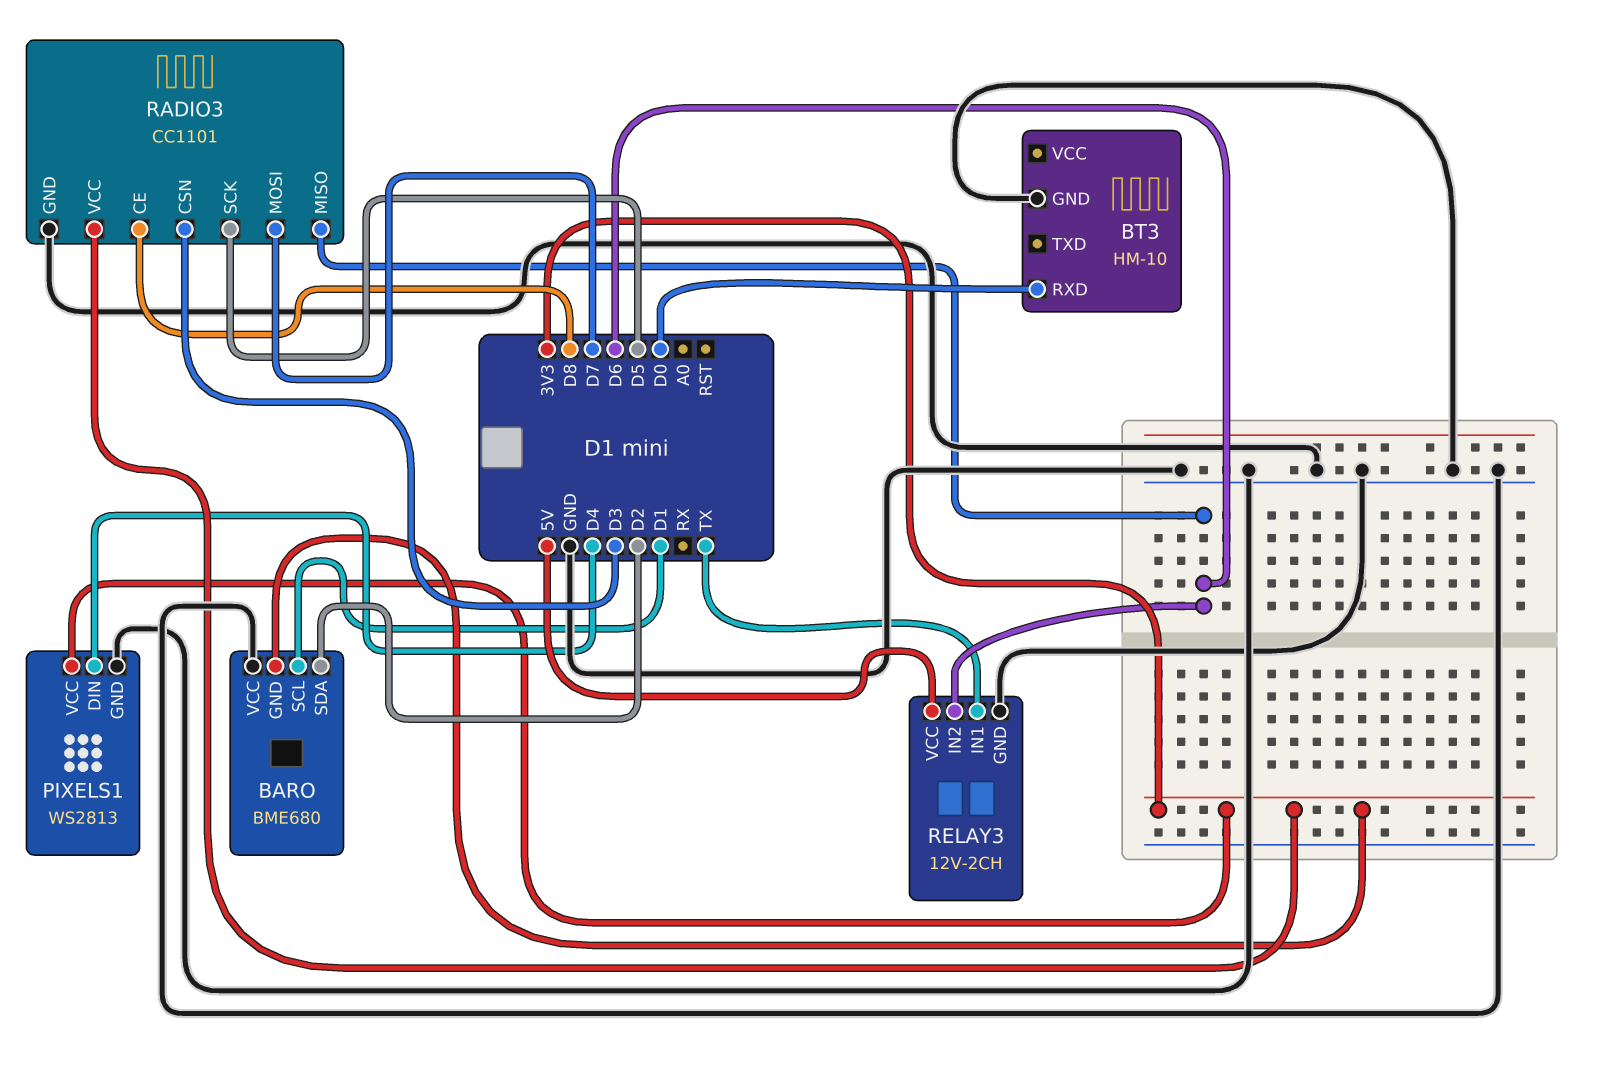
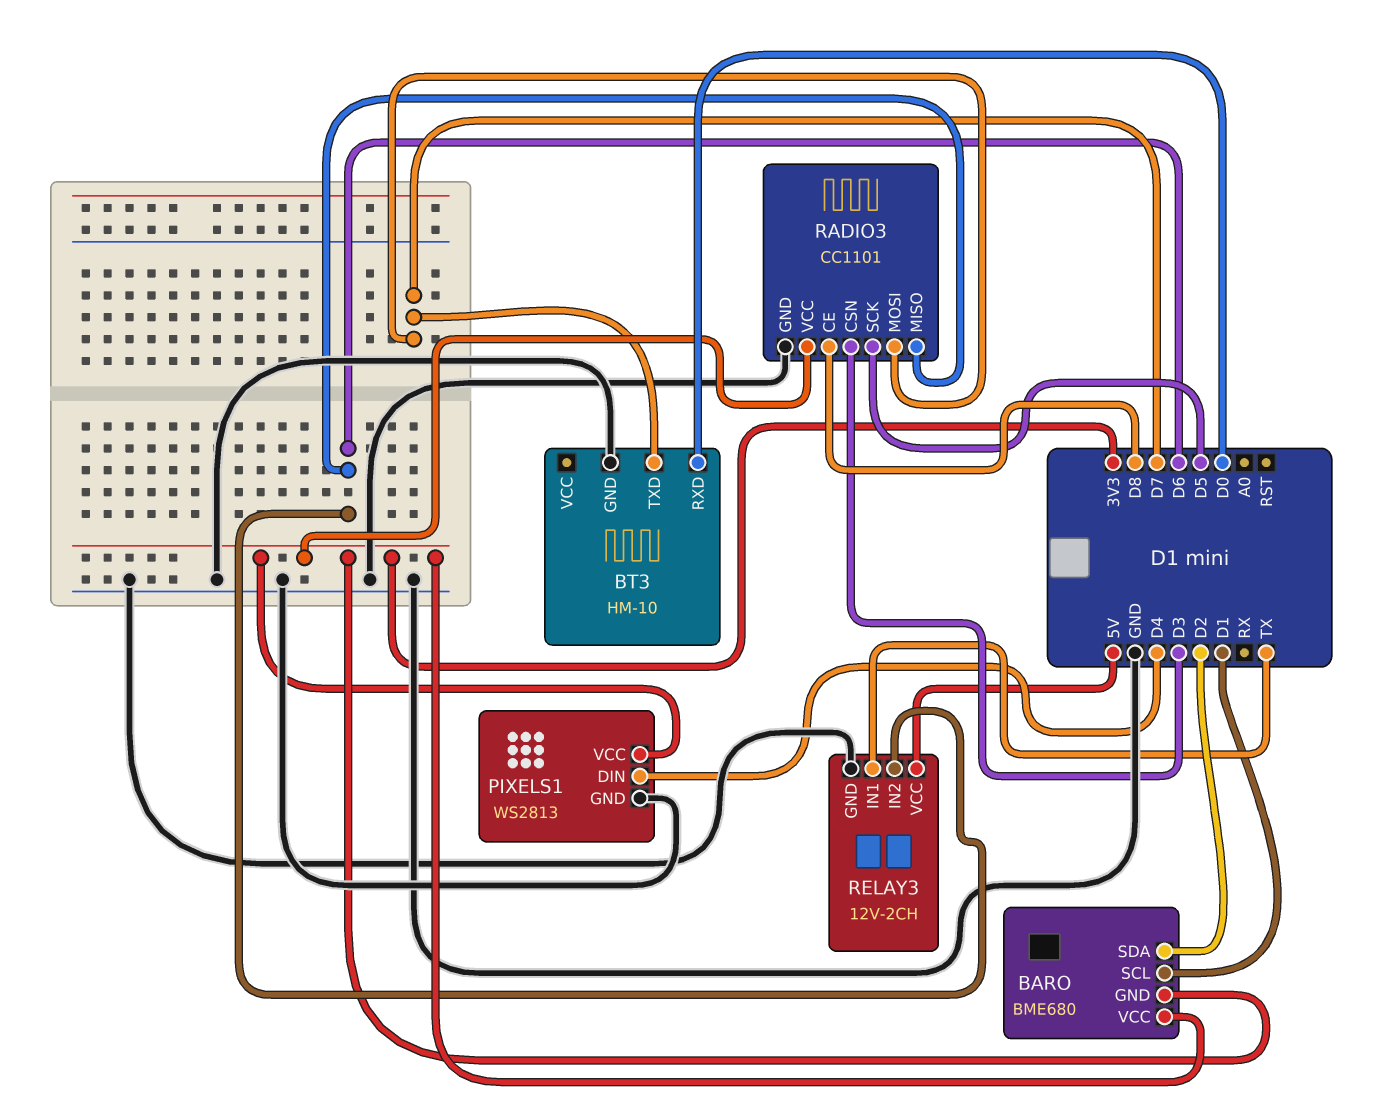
BARO pin VCC: GND -> 3V3
BT3 pin TXD: none -> D7

